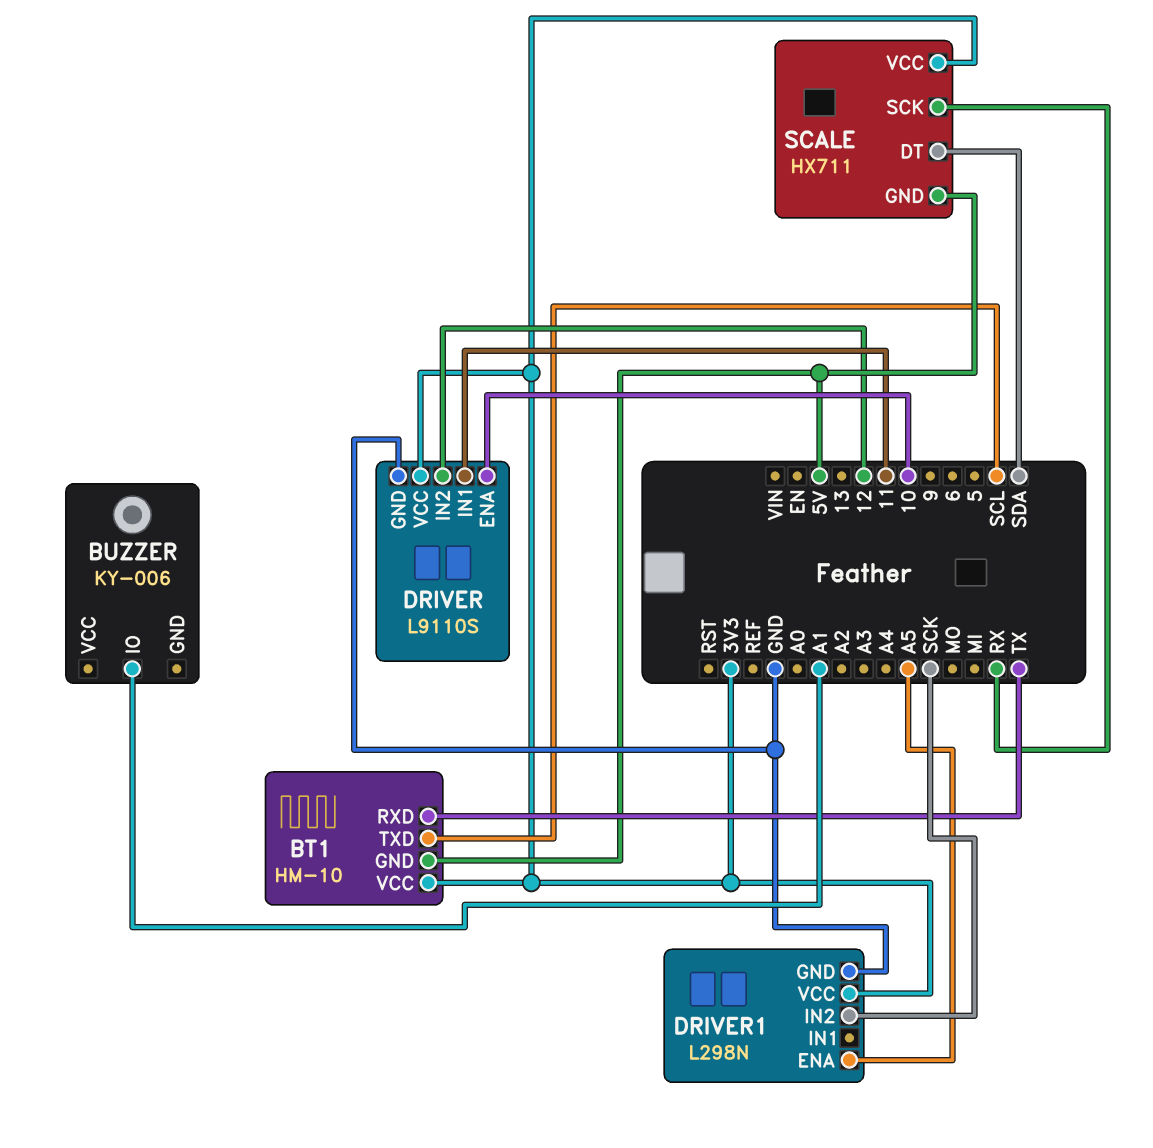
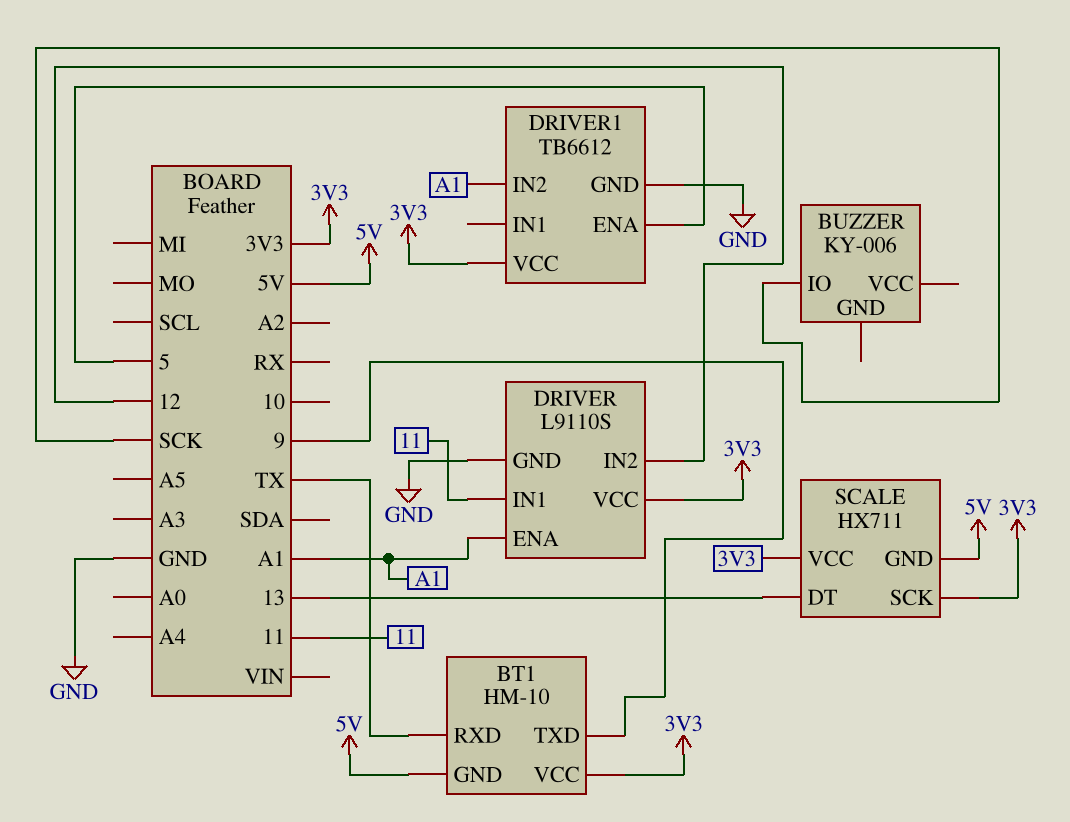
BT1 pin TXD: SCL -> 9
BUZZER pin IO: A1 -> SCK
DRIVER pin ENA: 10 -> A1
DRIVER1: L298N -> TB6612
DRIVER1 pin ENA: A5 -> 5
DRIVER1 pin IN2: SCK -> A1
SCALE pin DT: SDA -> 13
SCALE pin SCK: RX -> 3V3

